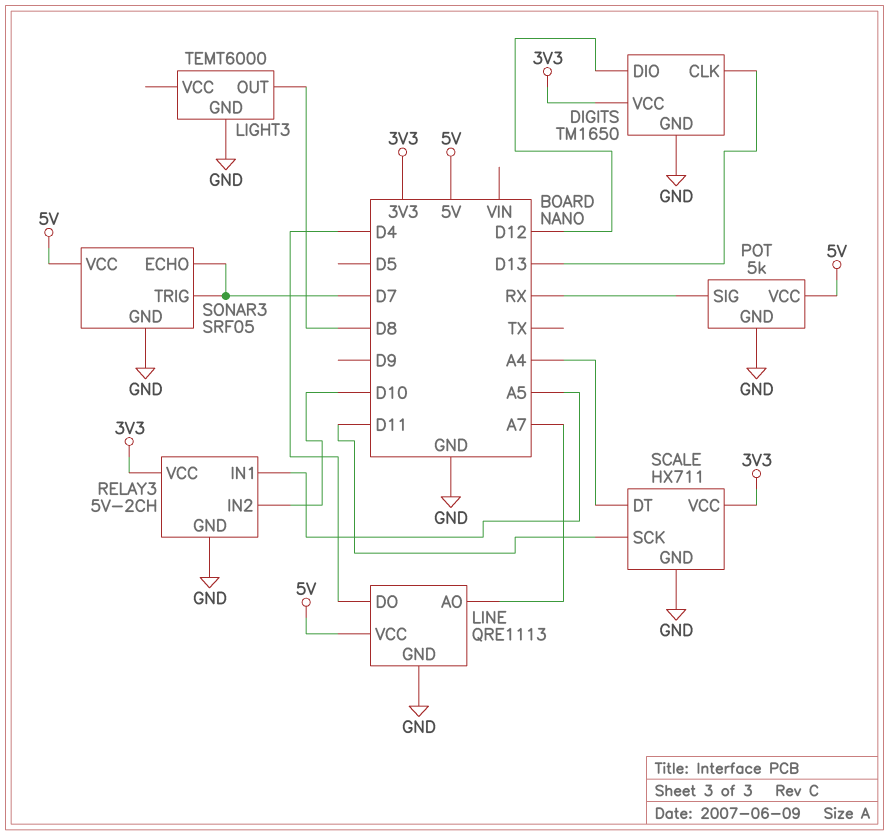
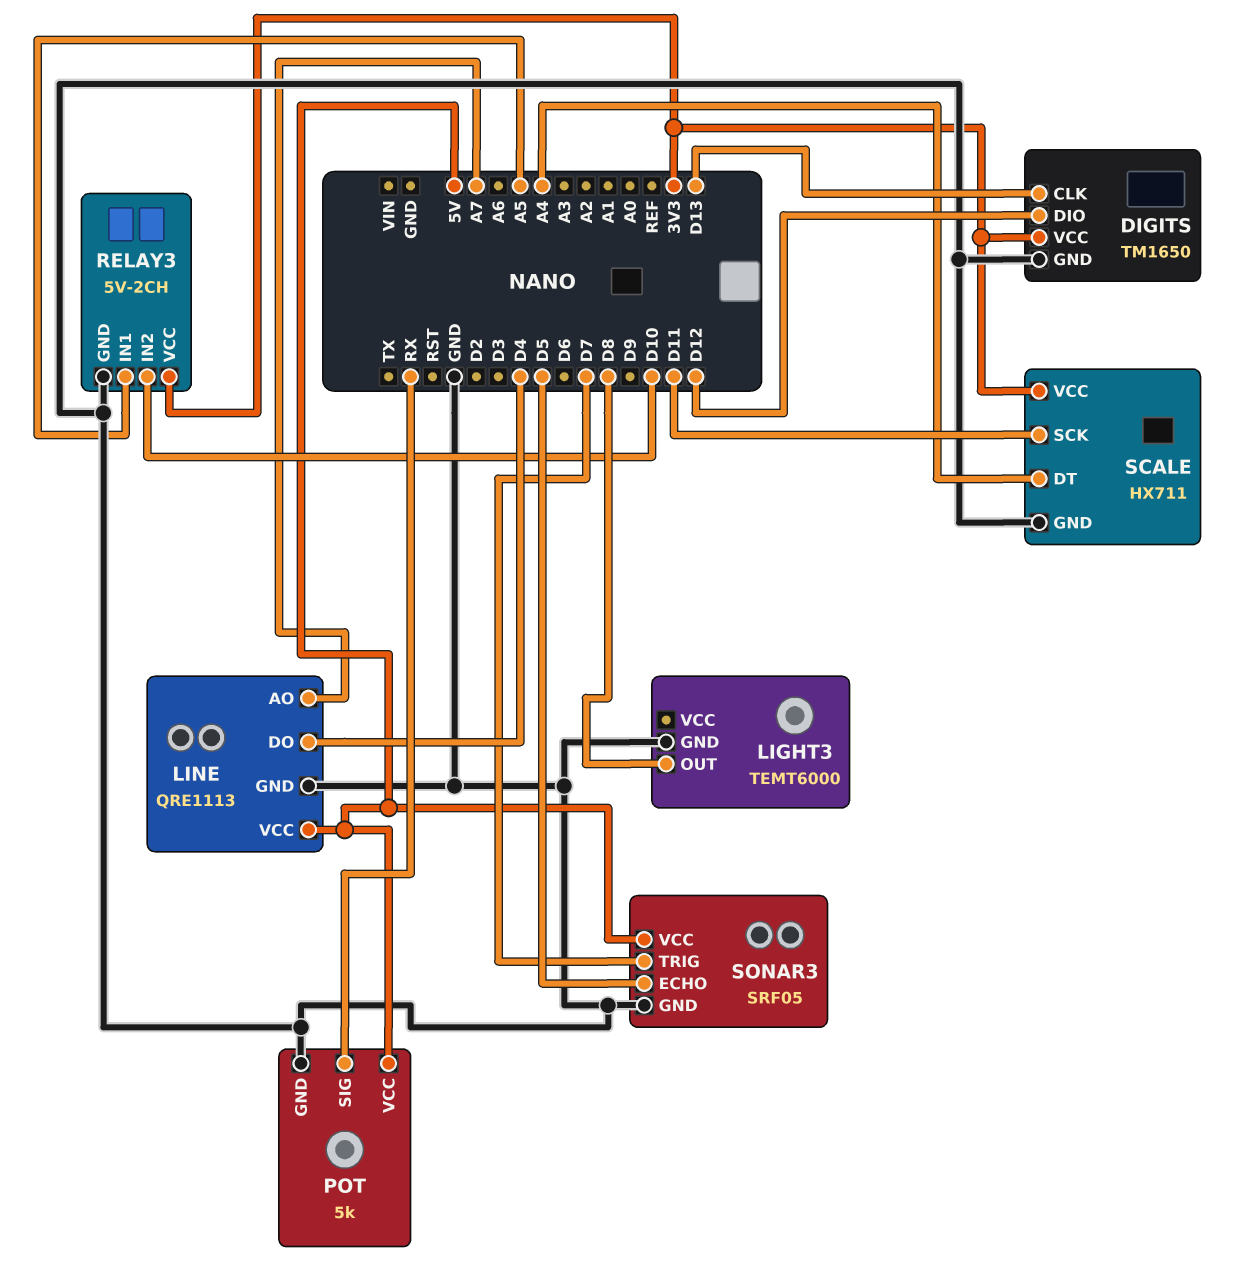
SONAR3 pin ECHO: D7 -> D5

